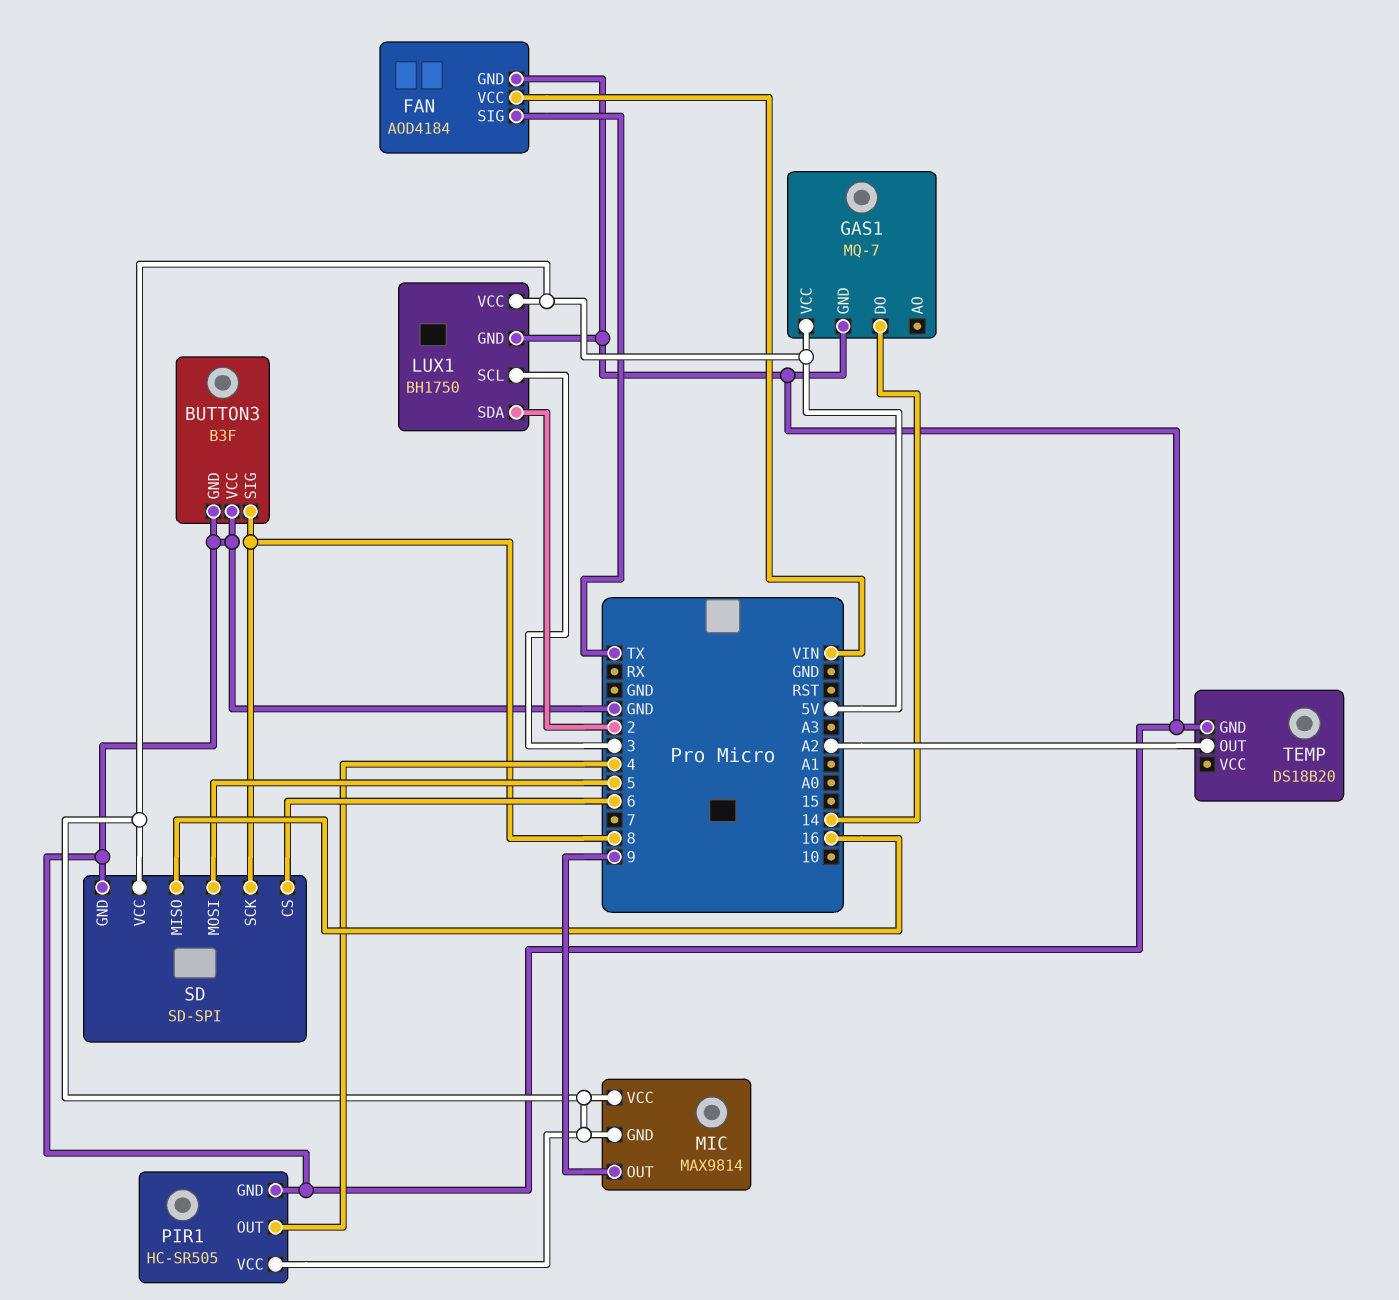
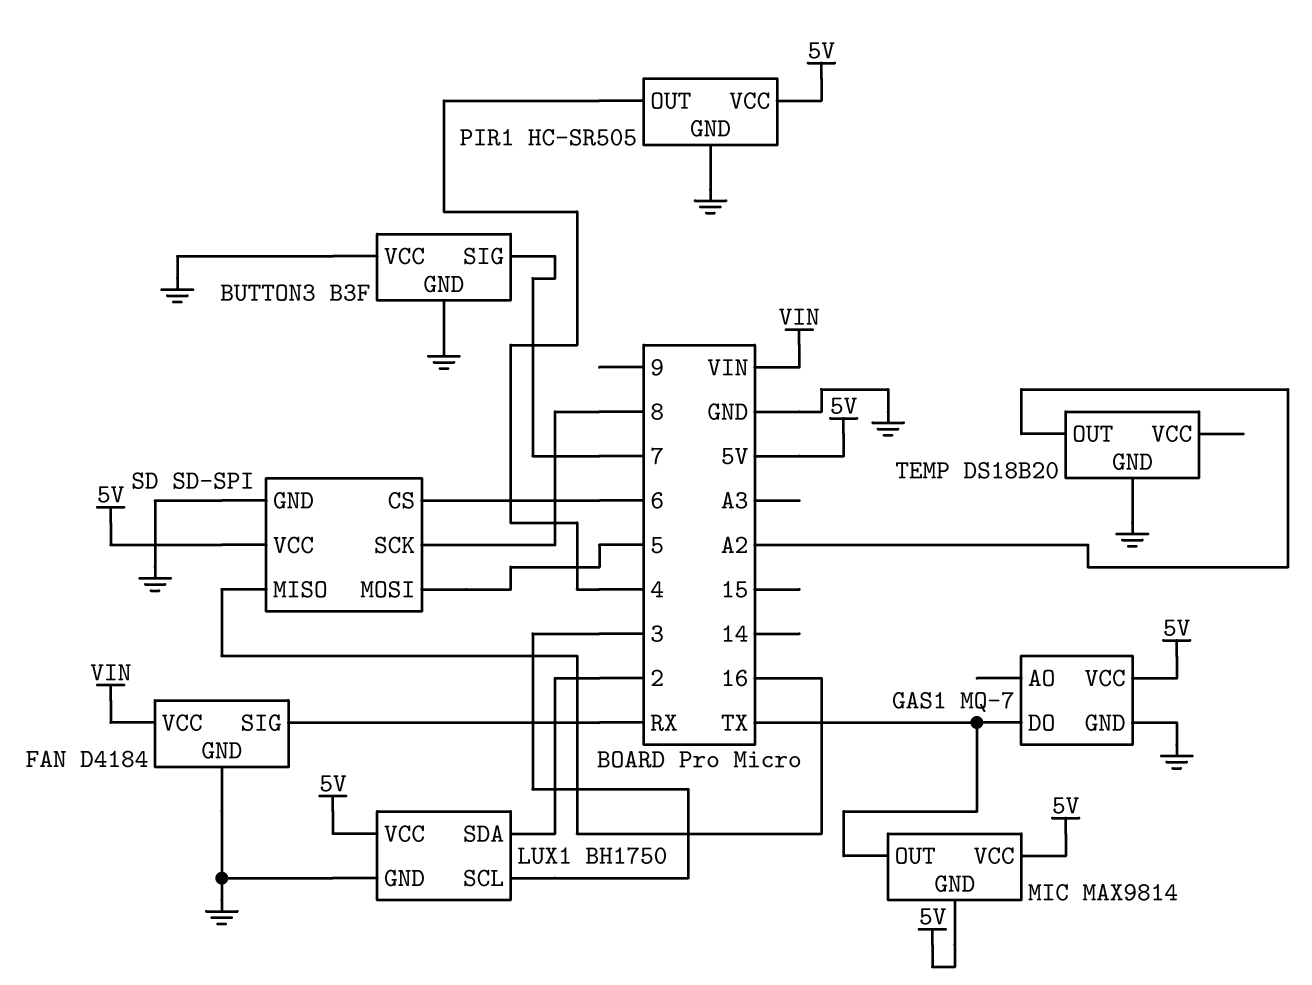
BUTTON3 pin SIG: 8 -> 7
FAN: AOD4184 -> D4184
FAN pin SIG: TX -> RX
GAS1 pin DO: 14 -> TX
MIC pin OUT: 9 -> TX

